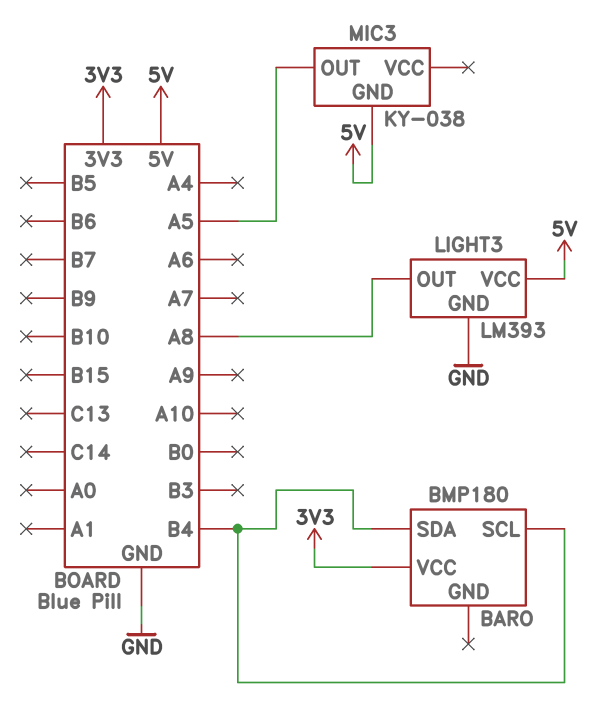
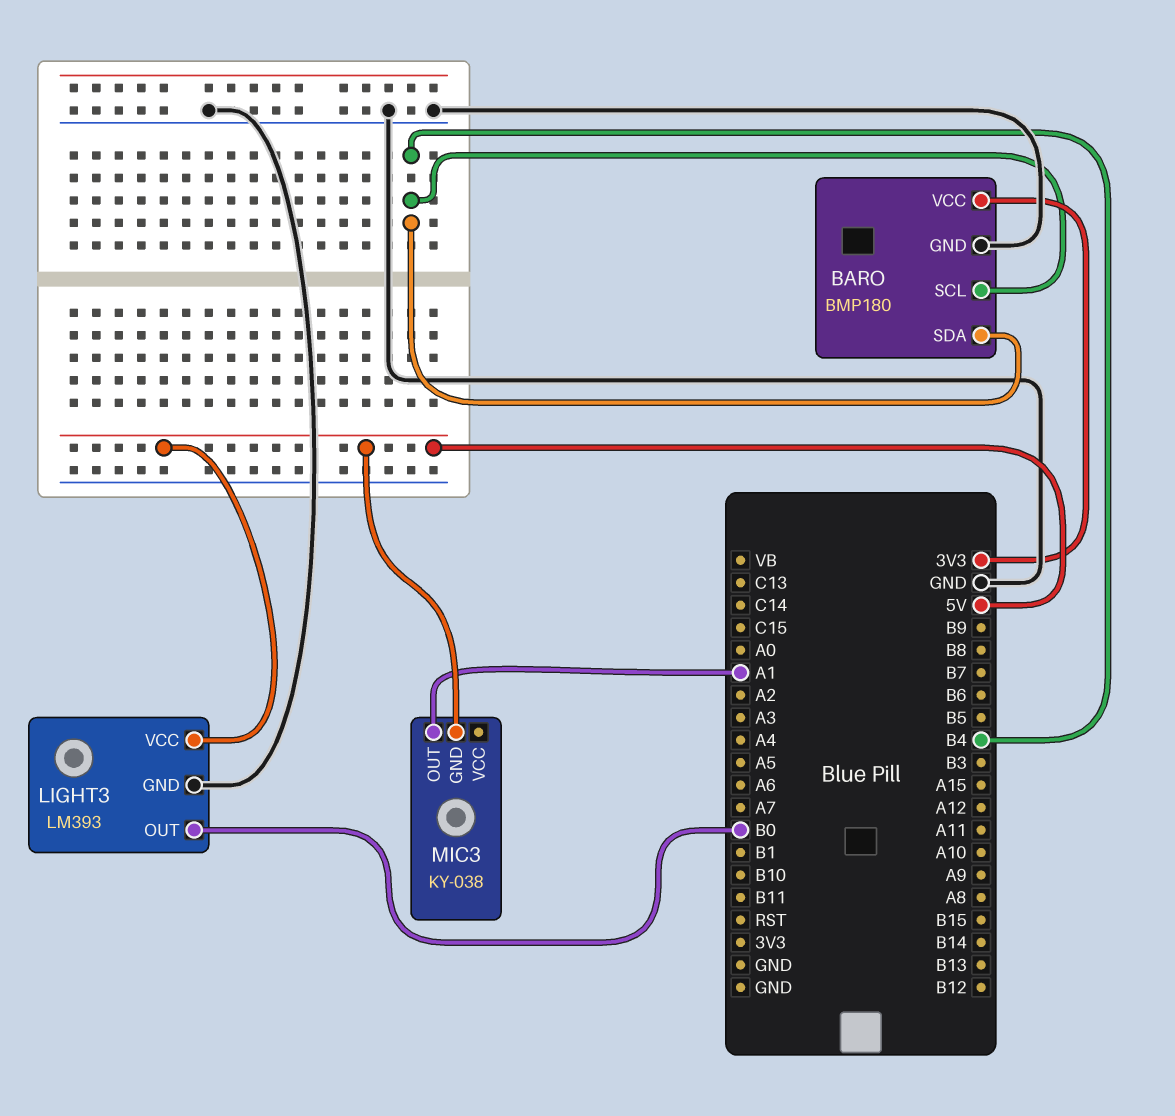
BARO pin GND: none -> GND
LIGHT3 pin OUT: A8 -> B0
MIC3 pin OUT: A5 -> A1

